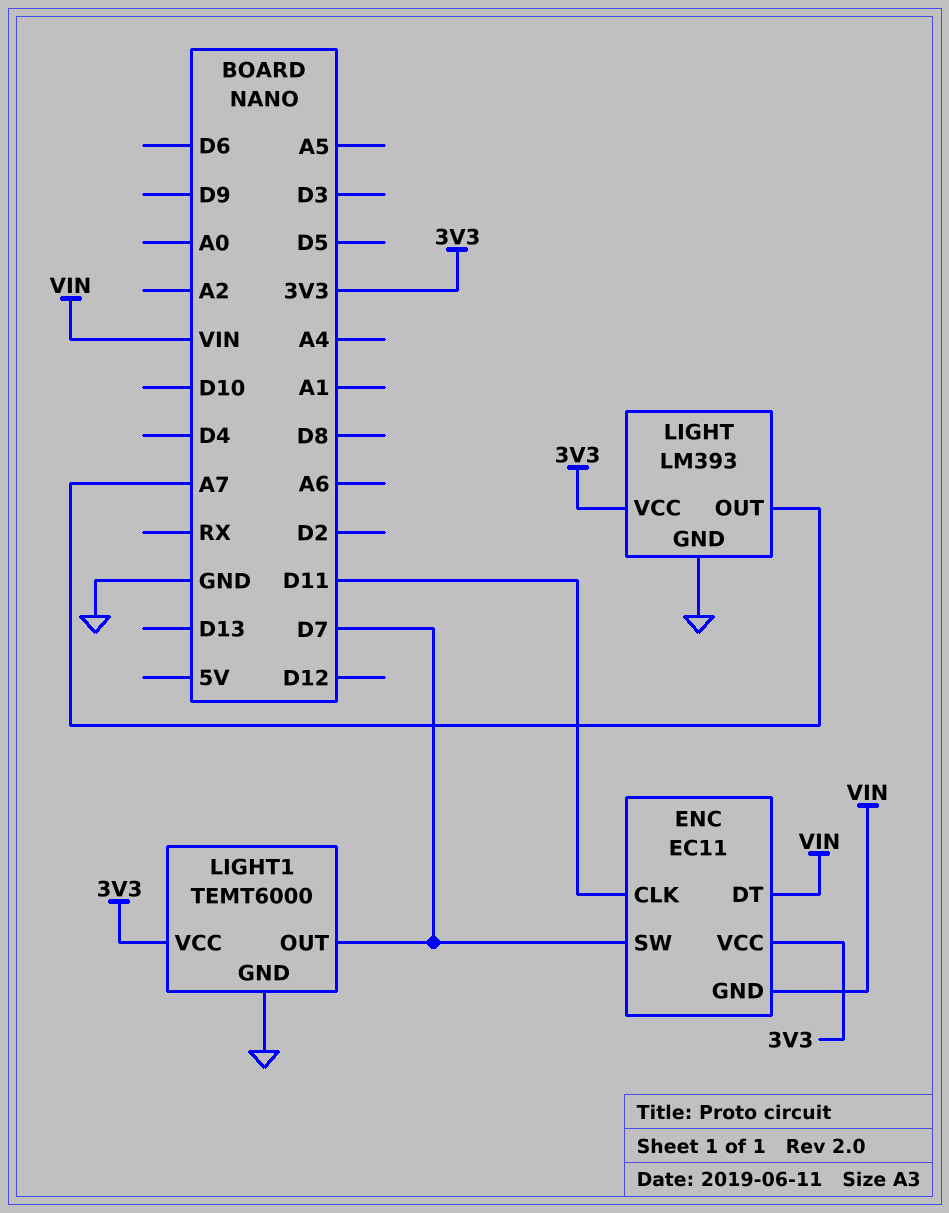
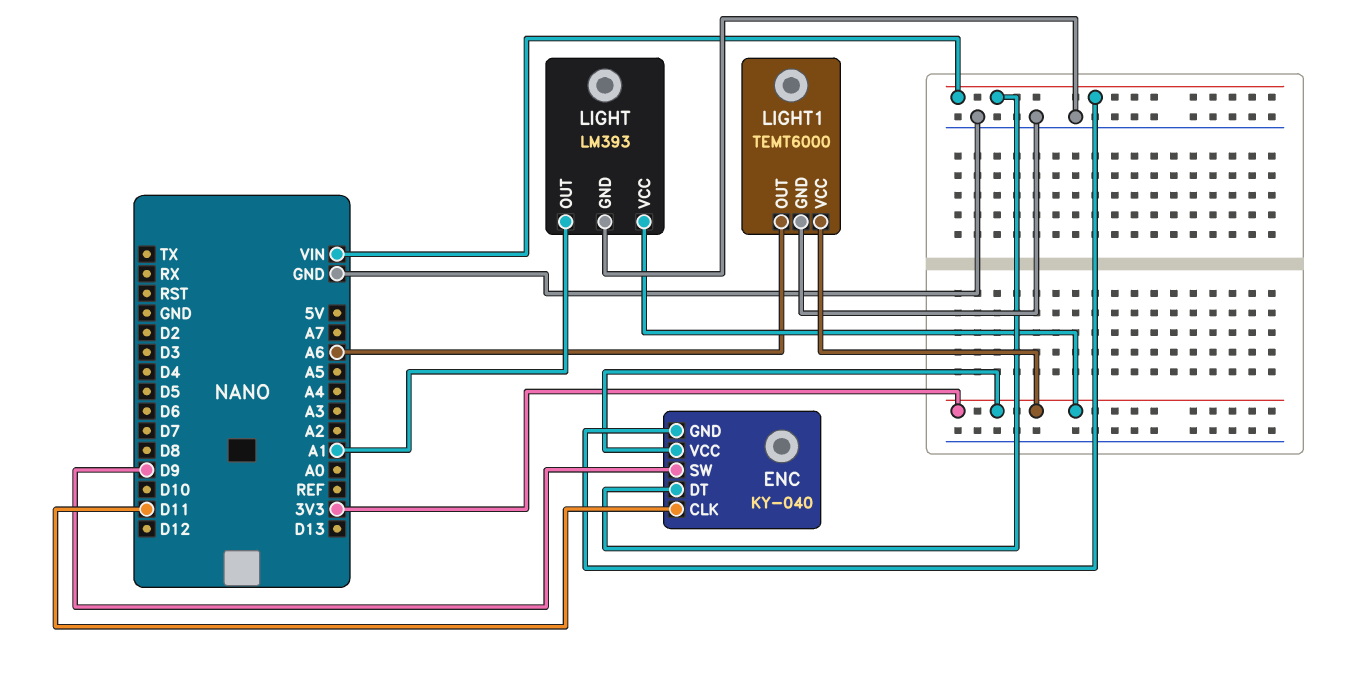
ENC: EC11 -> KY-040
ENC pin SW: D7 -> D9
LIGHT pin OUT: A7 -> A1
LIGHT1 pin OUT: D7 -> A6

